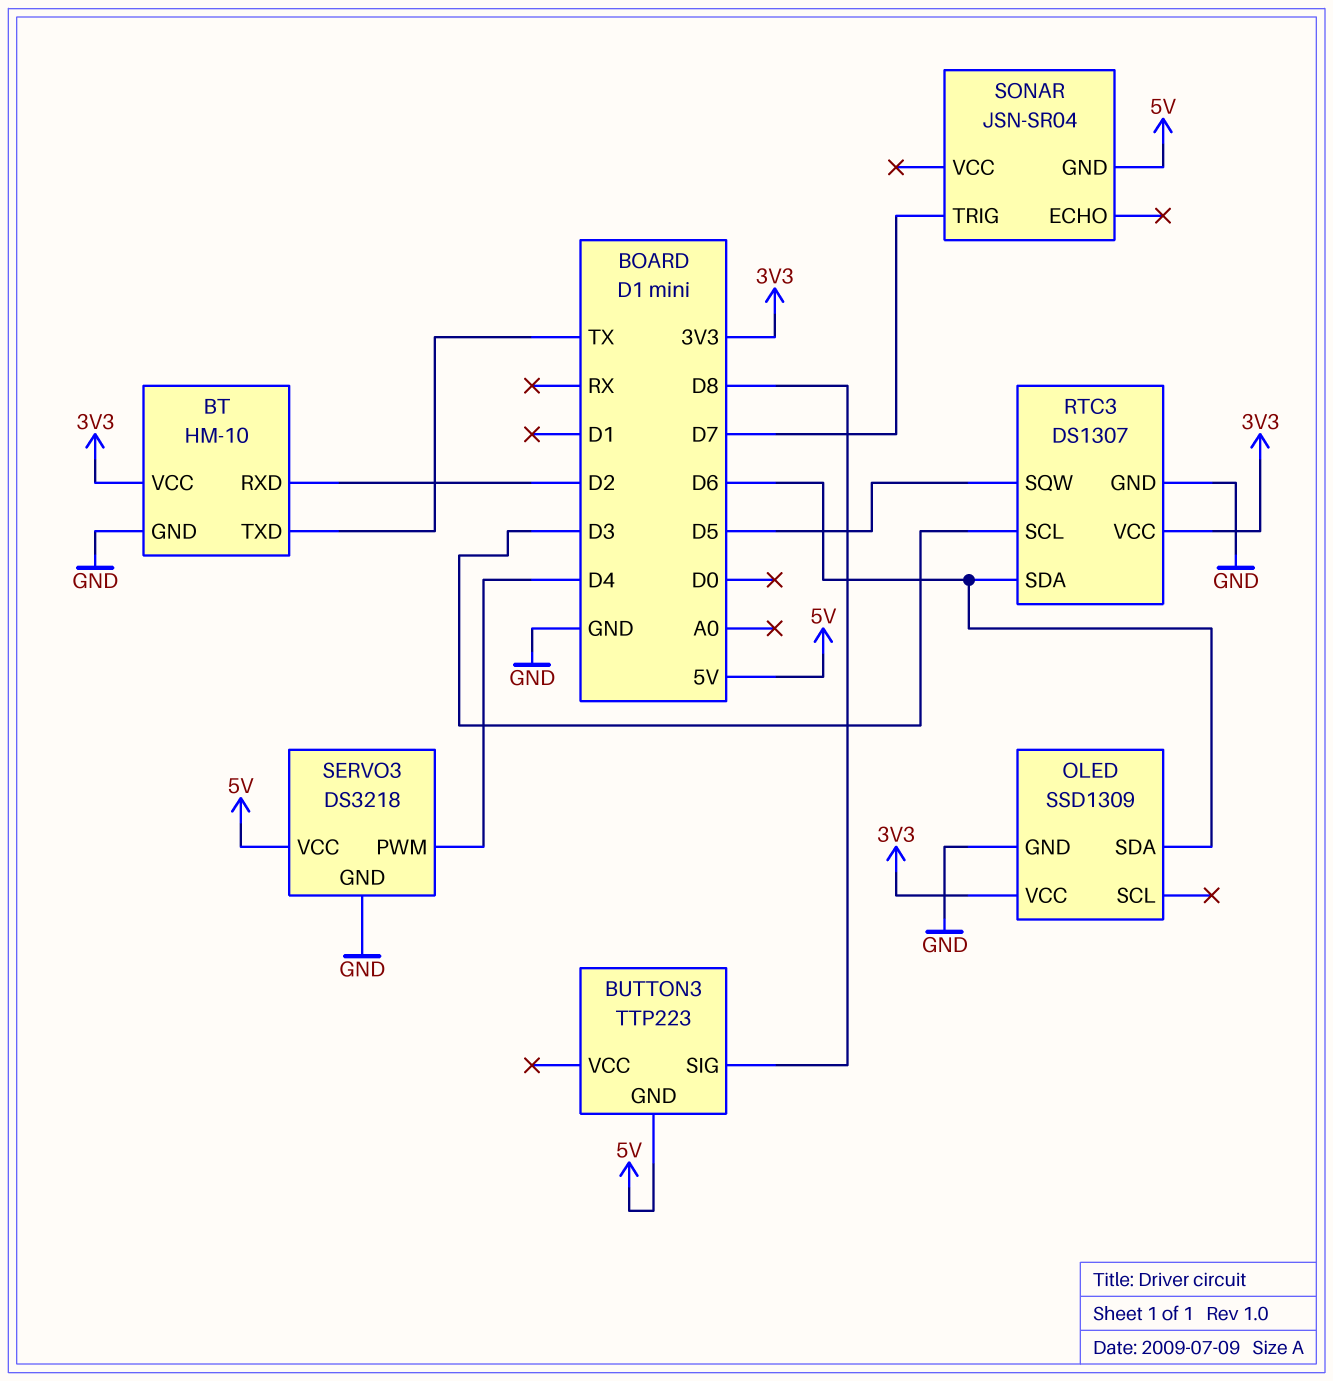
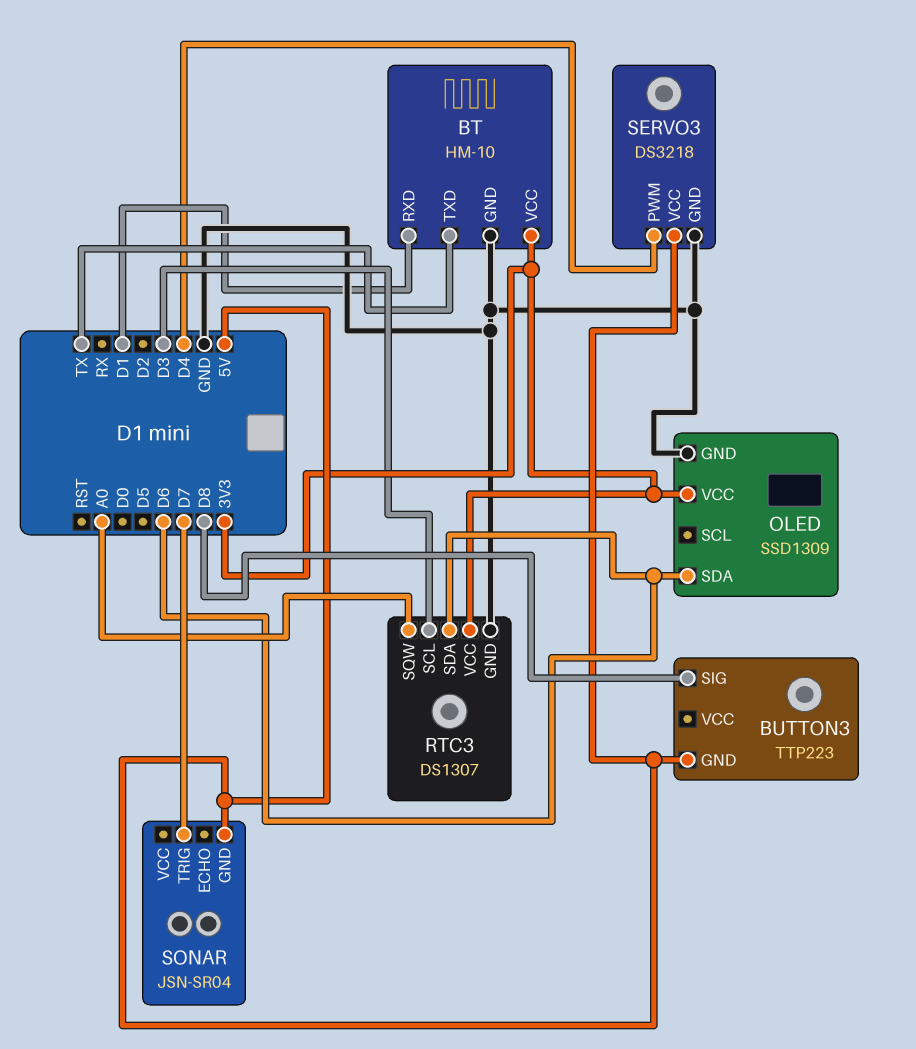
BT pin RXD: D2 -> D1
RTC3 pin SQW: D5 -> A0

